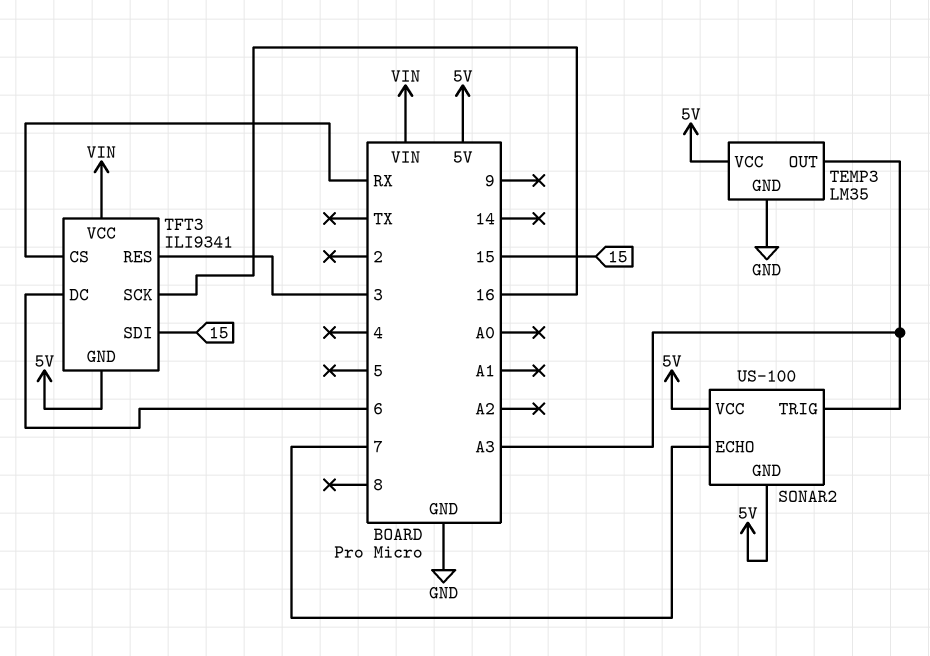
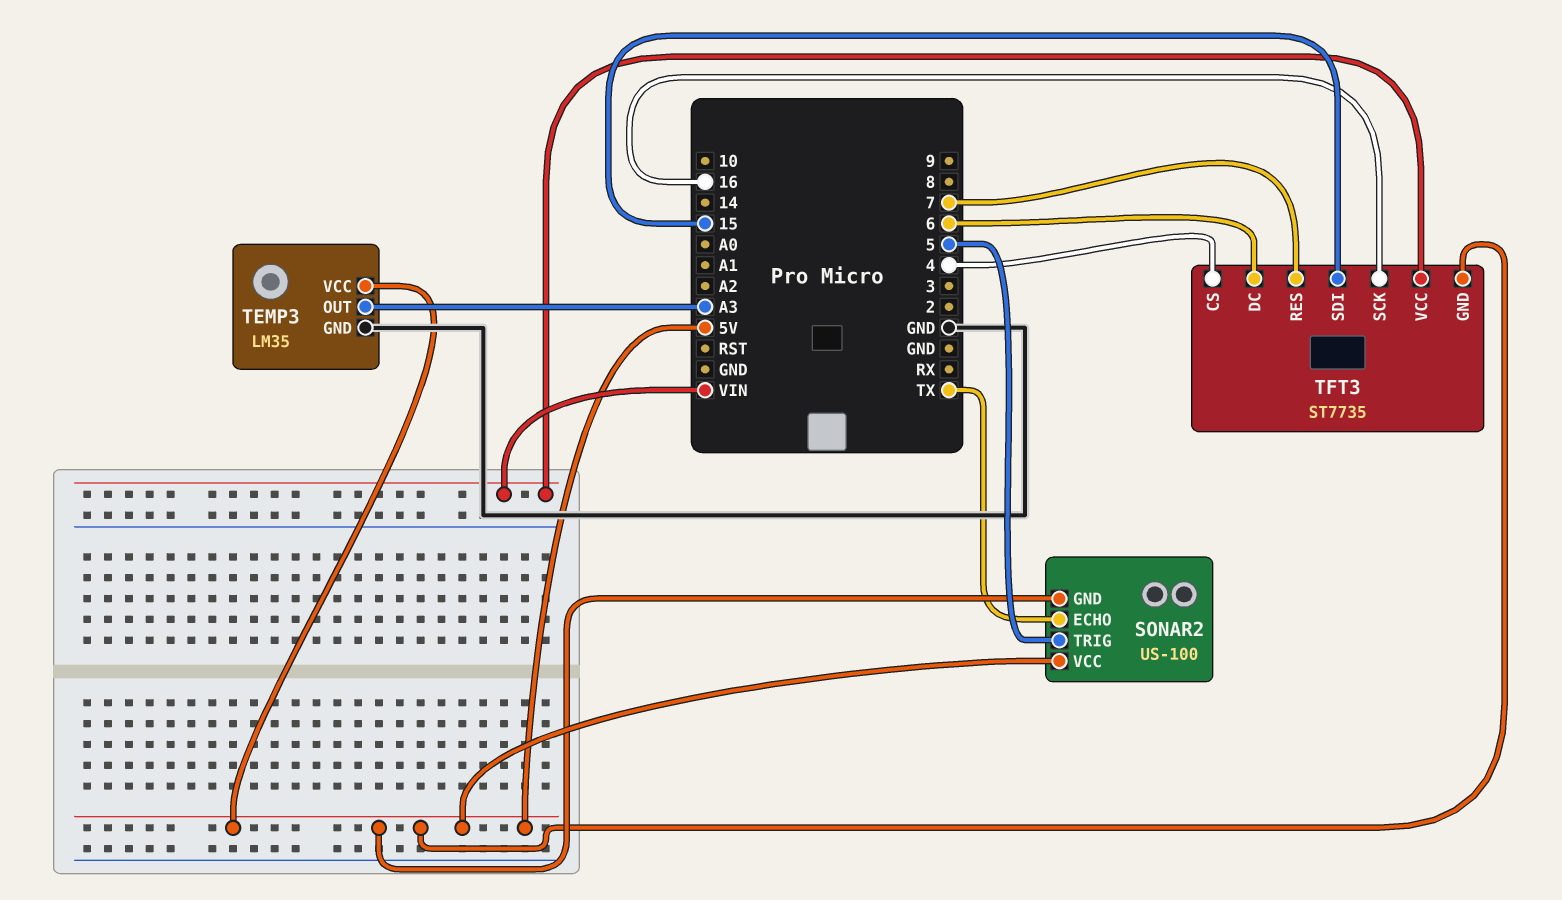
SONAR2 pin ECHO: 7 -> TX
SONAR2 pin TRIG: A3 -> 5
TFT3: ILI9341 -> ST7735
TFT3 pin CS: RX -> 4
TFT3 pin RES: 3 -> 7

